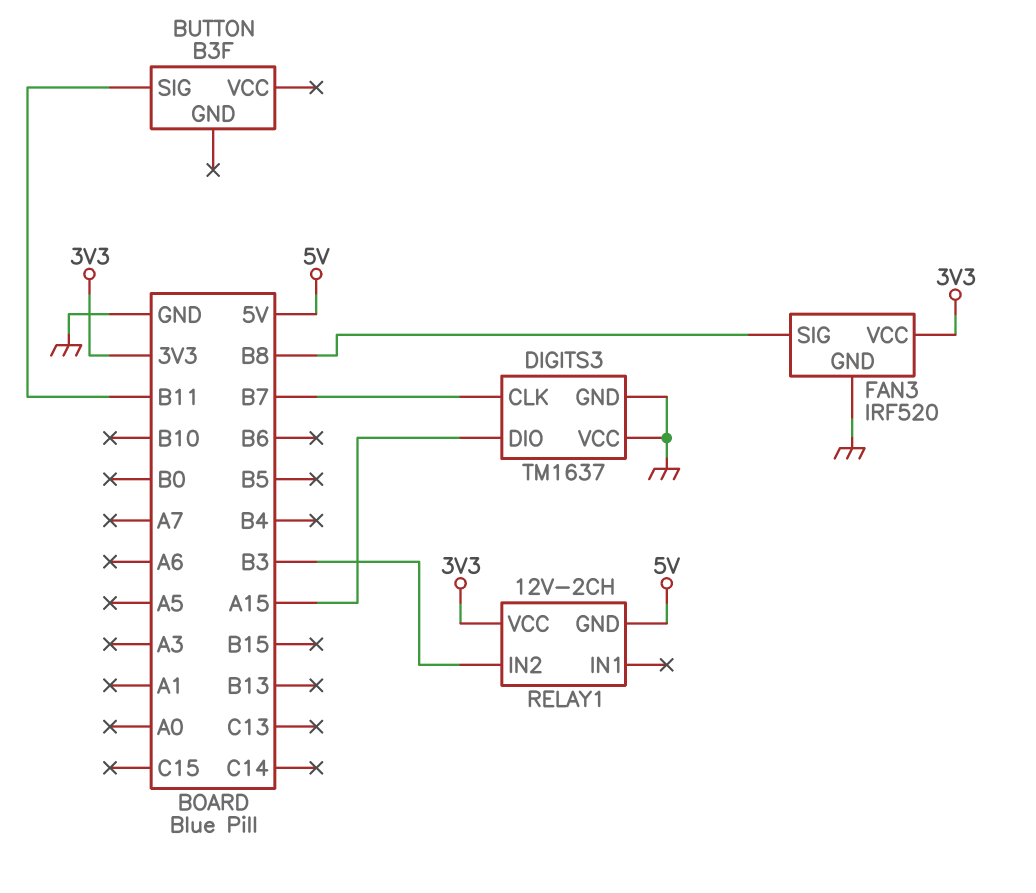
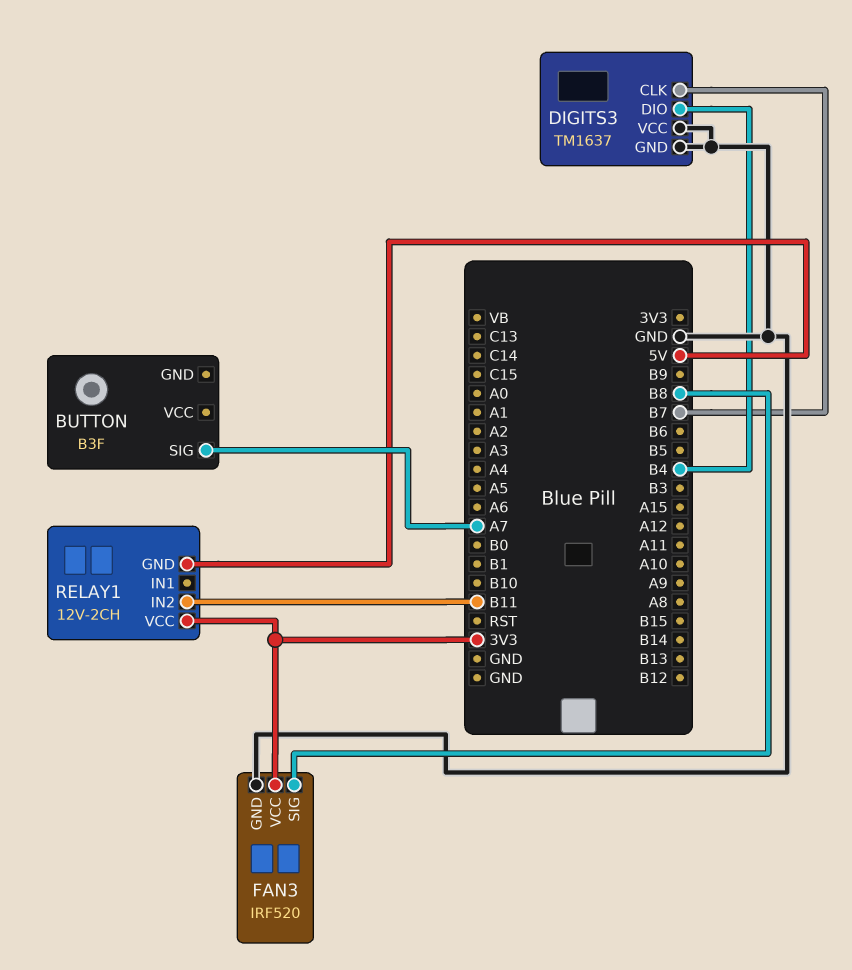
BUTTON pin SIG: B11 -> A7
DIGITS3 pin DIO: A15 -> B4
RELAY1 pin IN2: B3 -> B11

